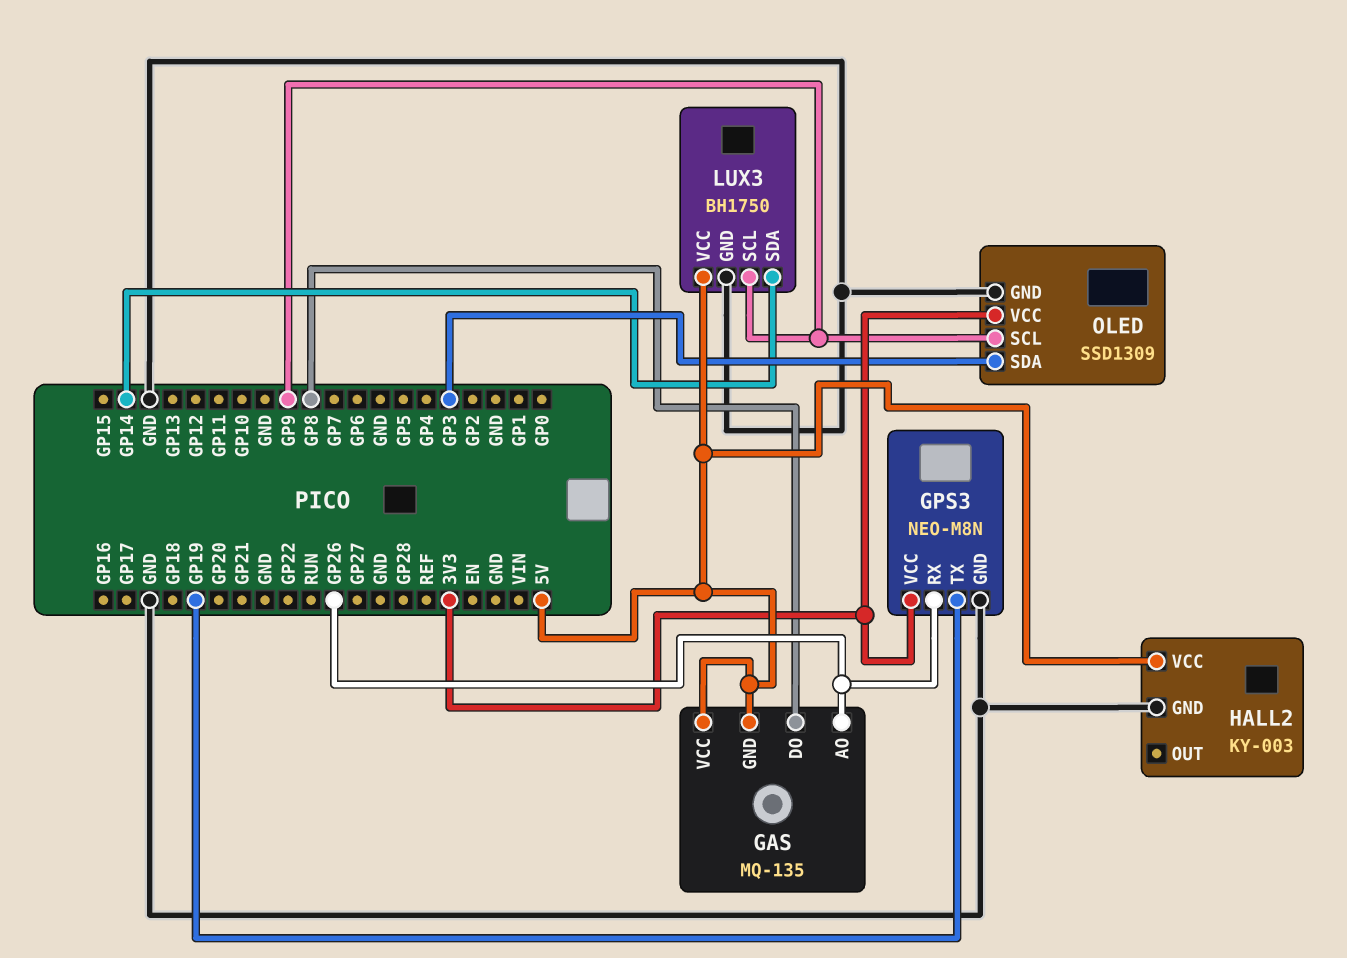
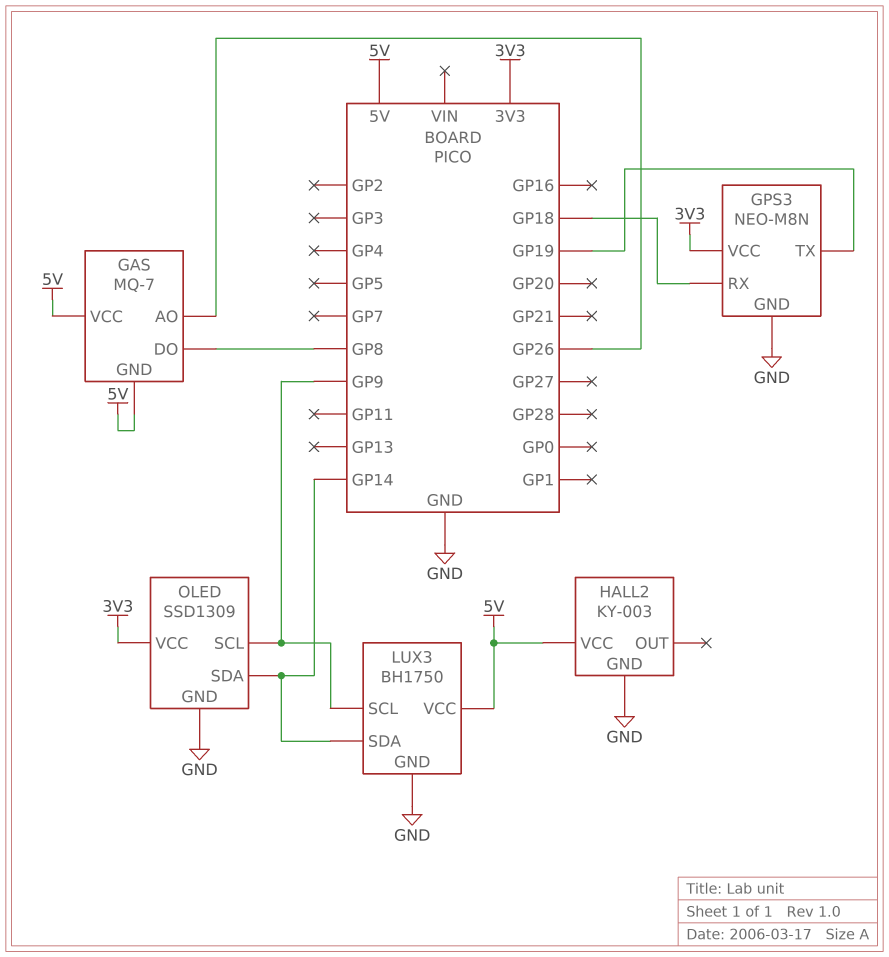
GAS: MQ-135 -> MQ-7
GPS3 pin RX: GP26 -> GP18
OLED pin SDA: GP3 -> GP14

